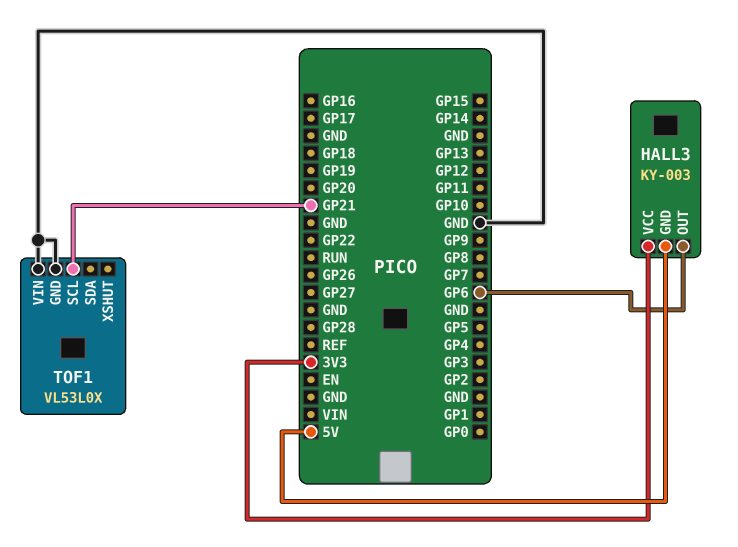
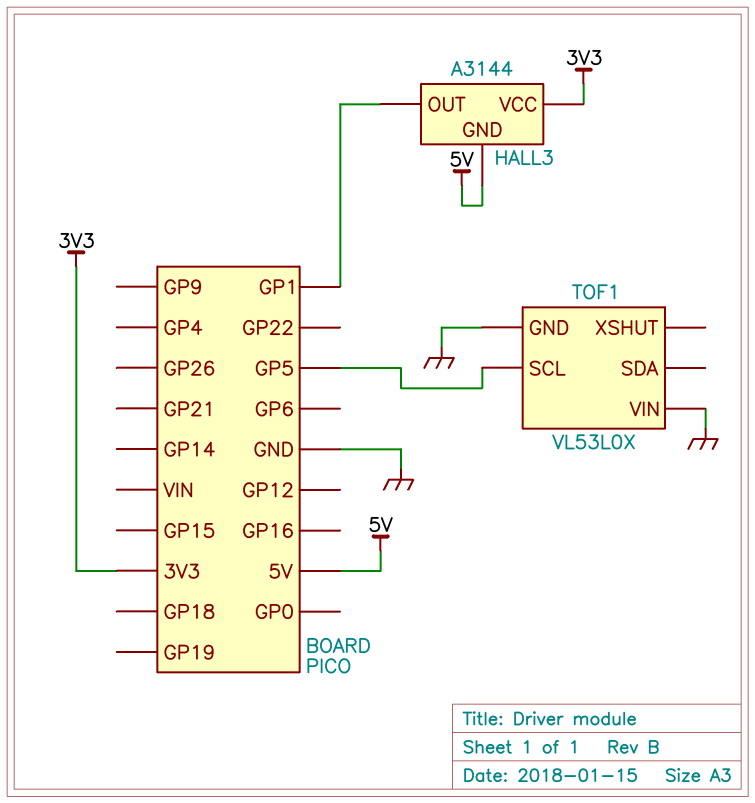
HALL3: KY-003 -> A3144
HALL3 pin OUT: GP6 -> GP1
TOF1 pin SCL: GP21 -> GP5

